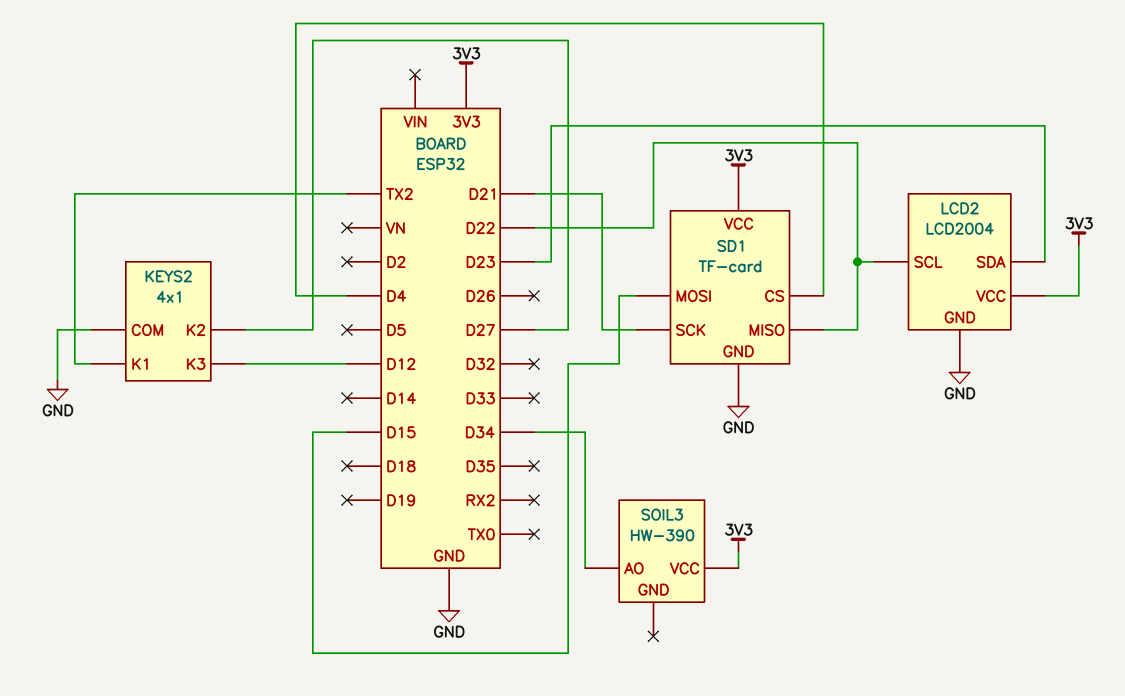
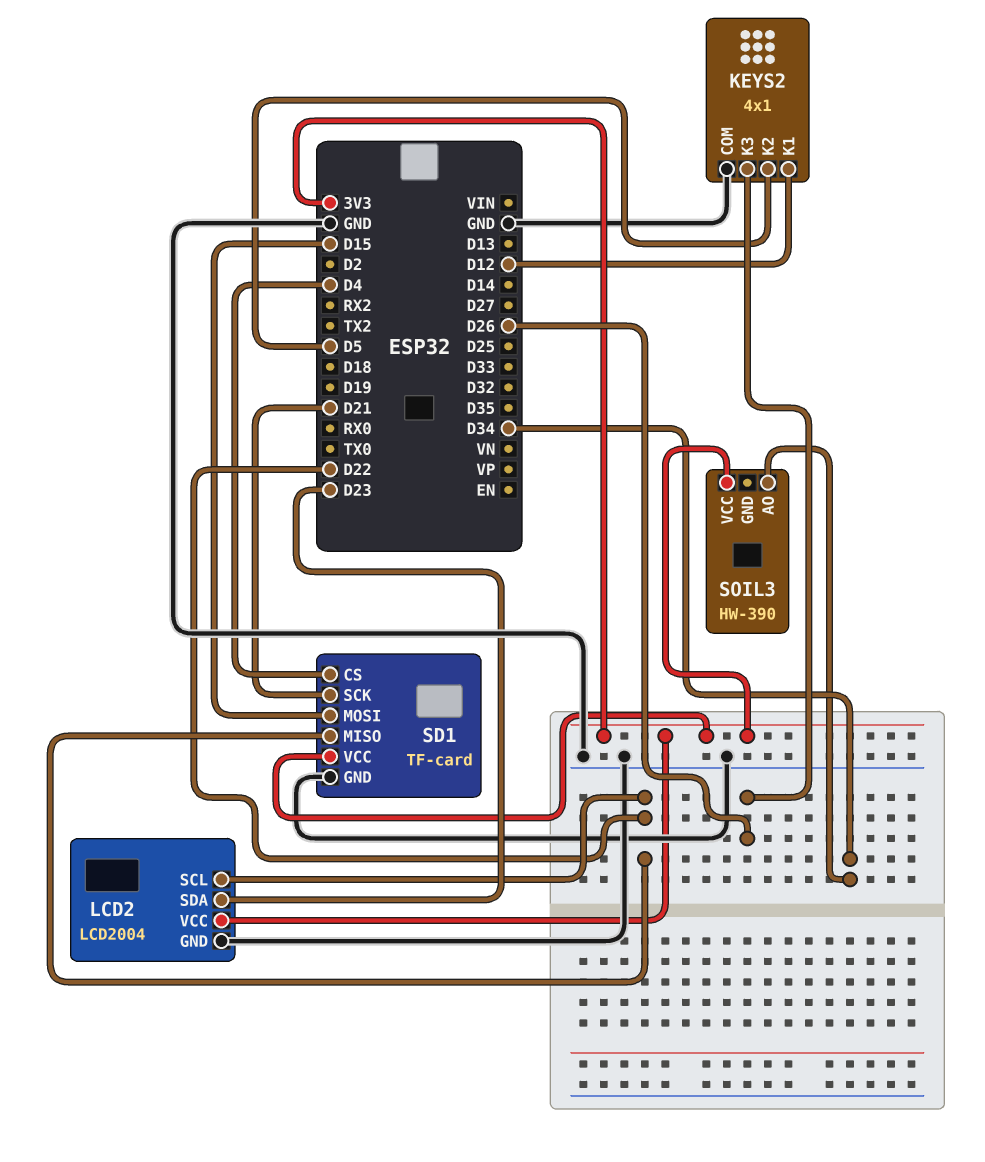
KEYS2 pin K1: TX2 -> D12
KEYS2 pin K2: D27 -> D5
KEYS2 pin K3: D12 -> D26

